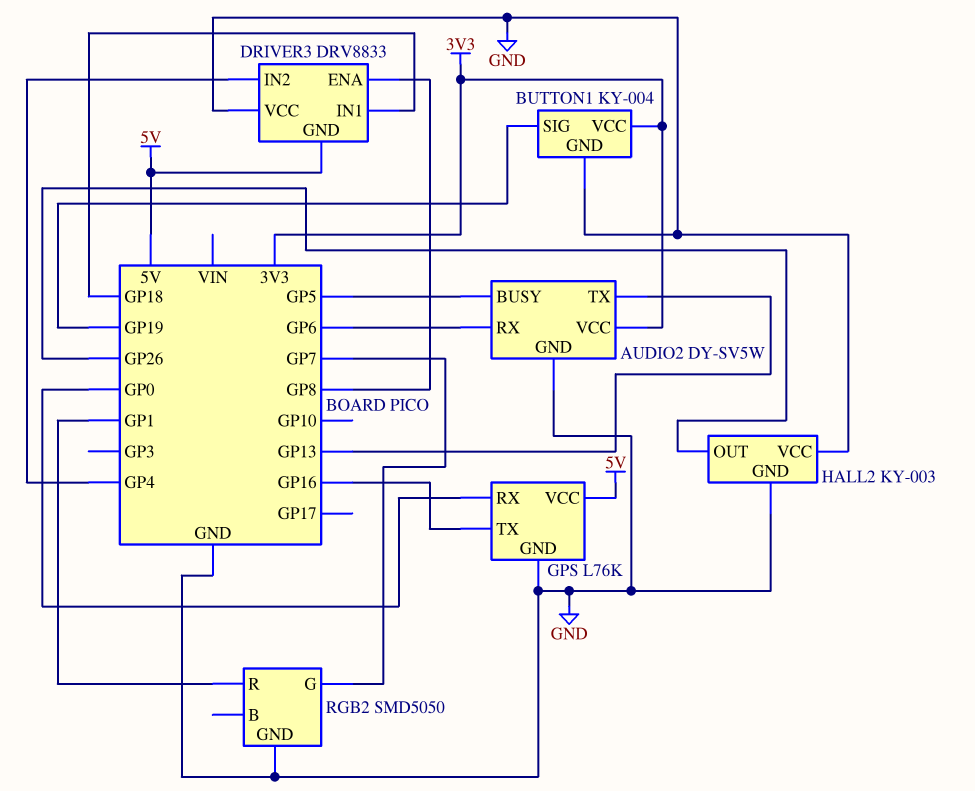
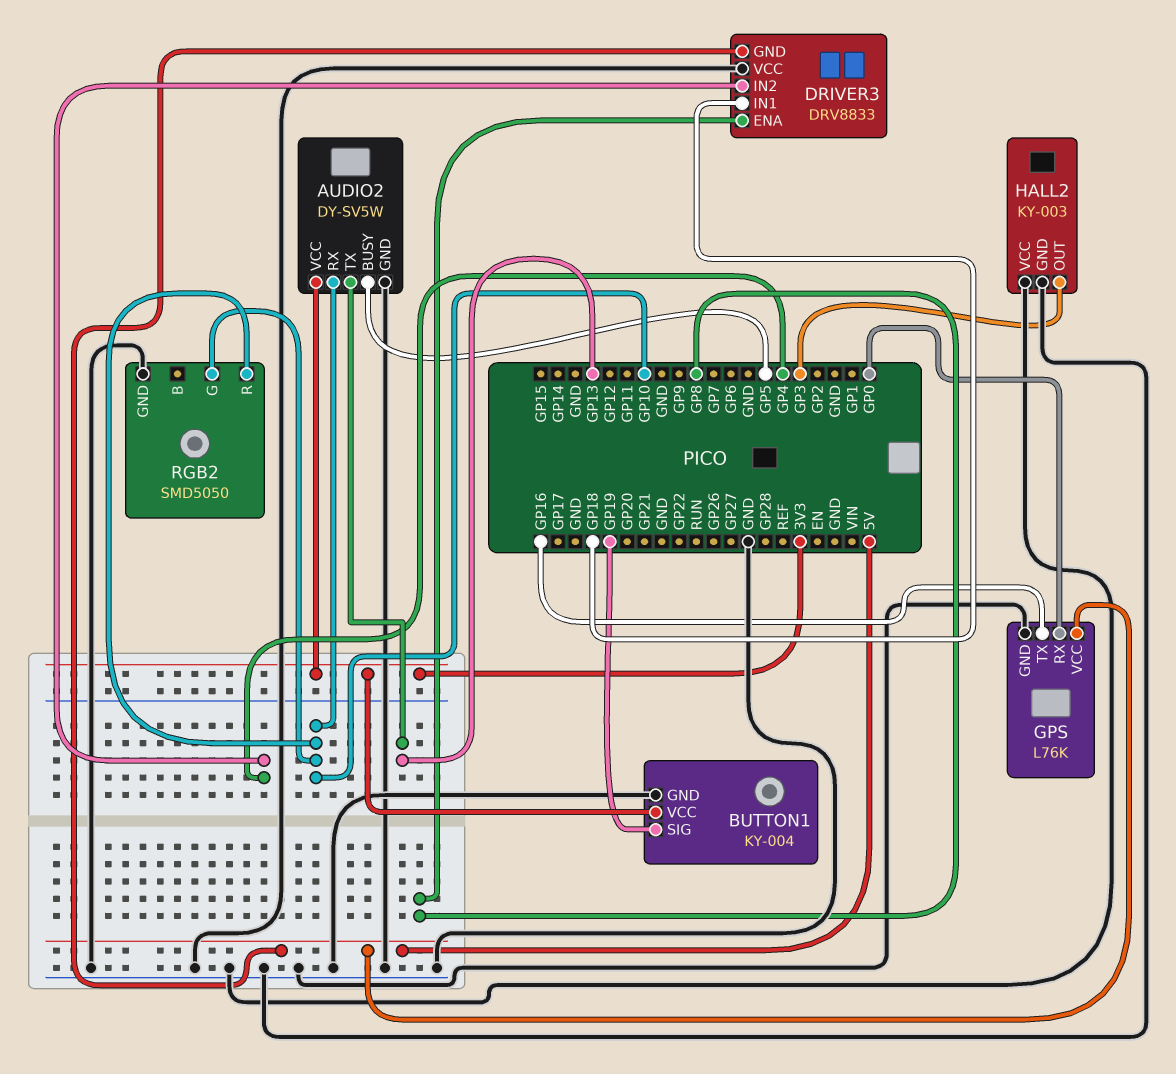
AUDIO2 pin RX: GP6 -> GP10
HALL2 pin OUT: GP26 -> GP3
RGB2 pin G: GP7 -> GP10
RGB2 pin R: GP1 -> GP10

